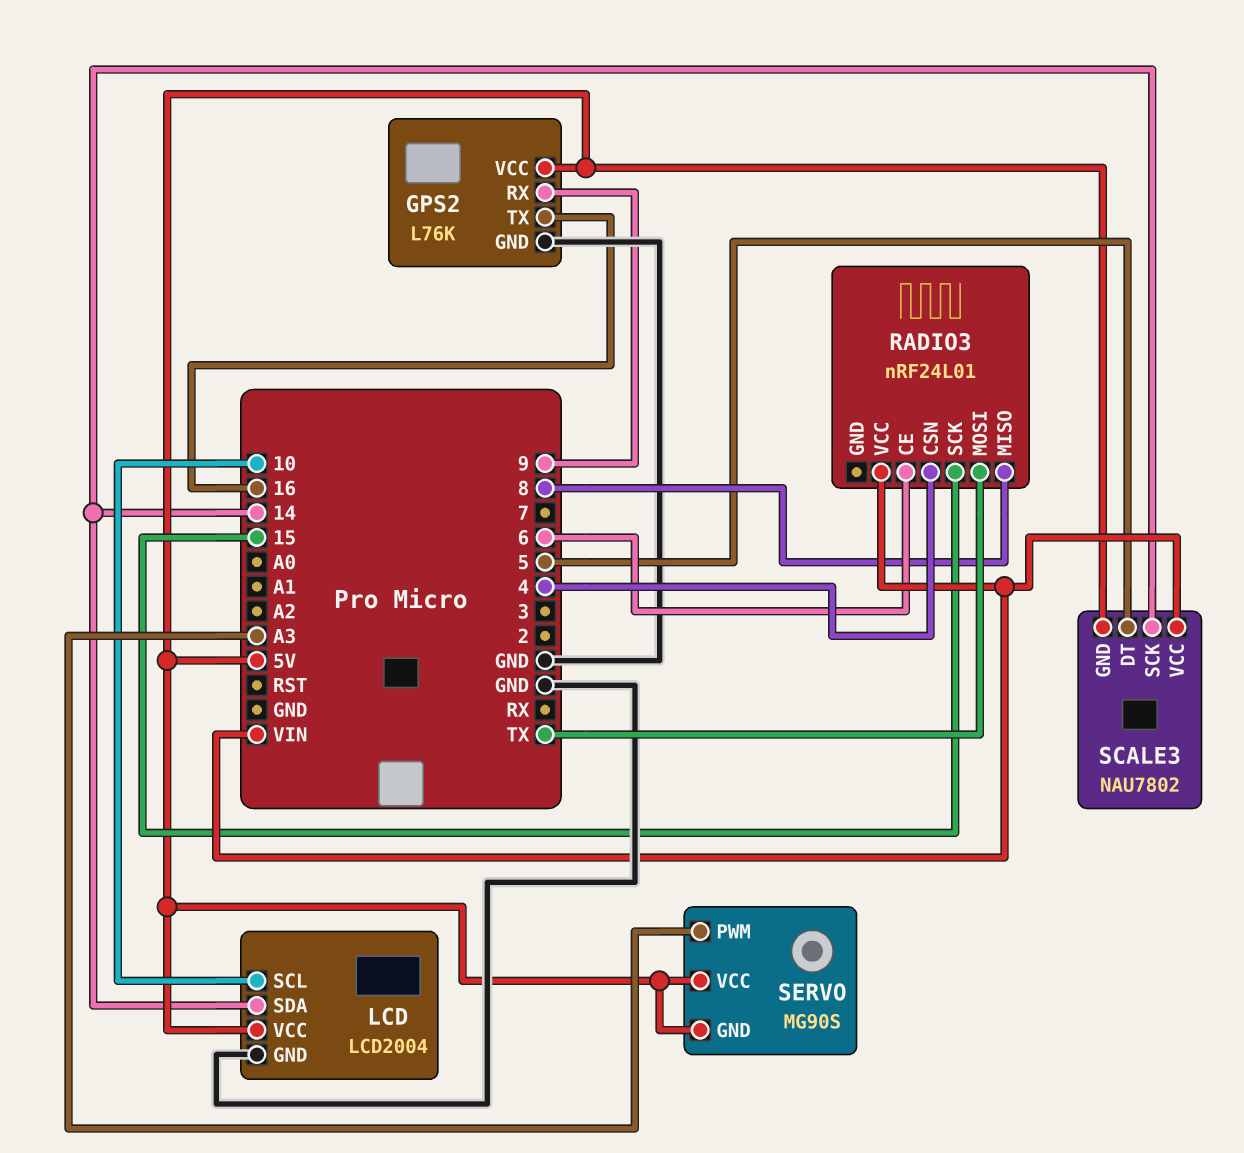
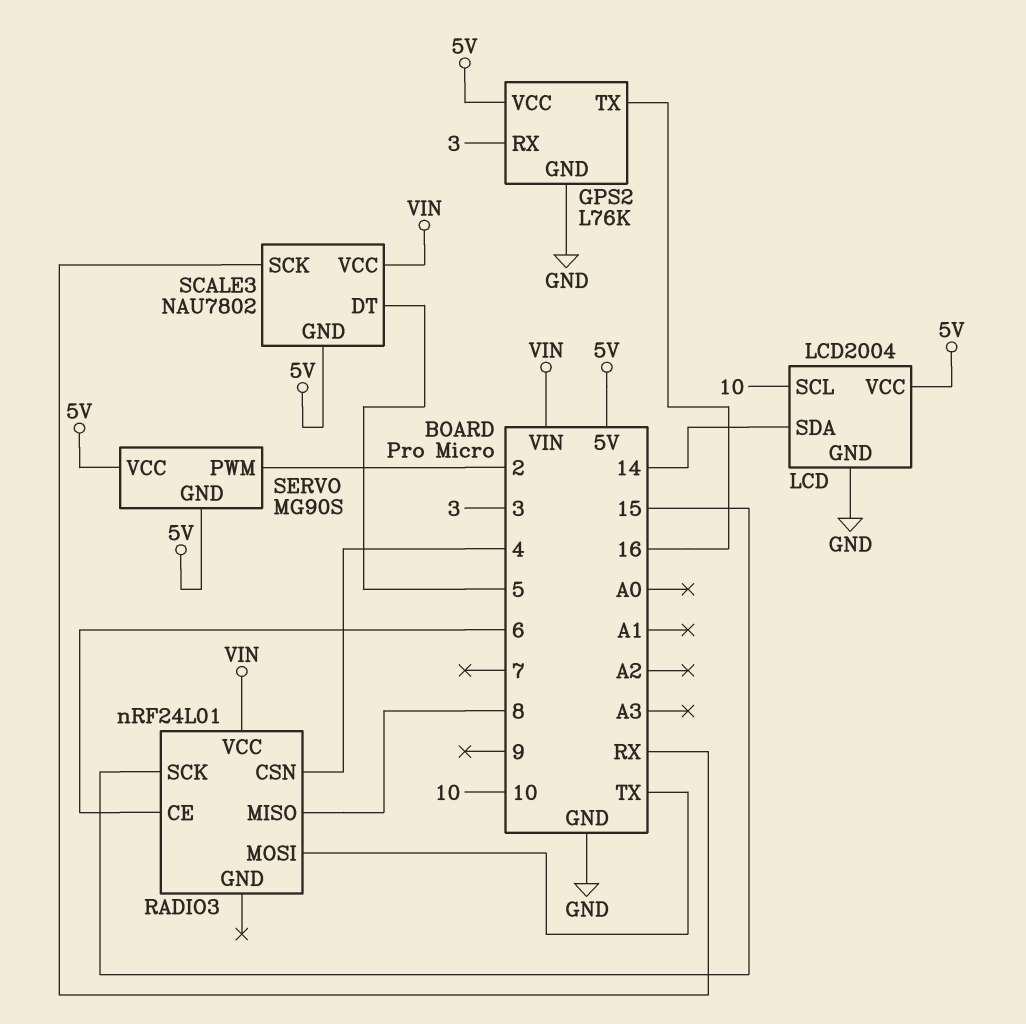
GPS2 pin RX: 9 -> 3
SCALE3 pin SCK: 14 -> RX
SERVO pin PWM: A3 -> 2

